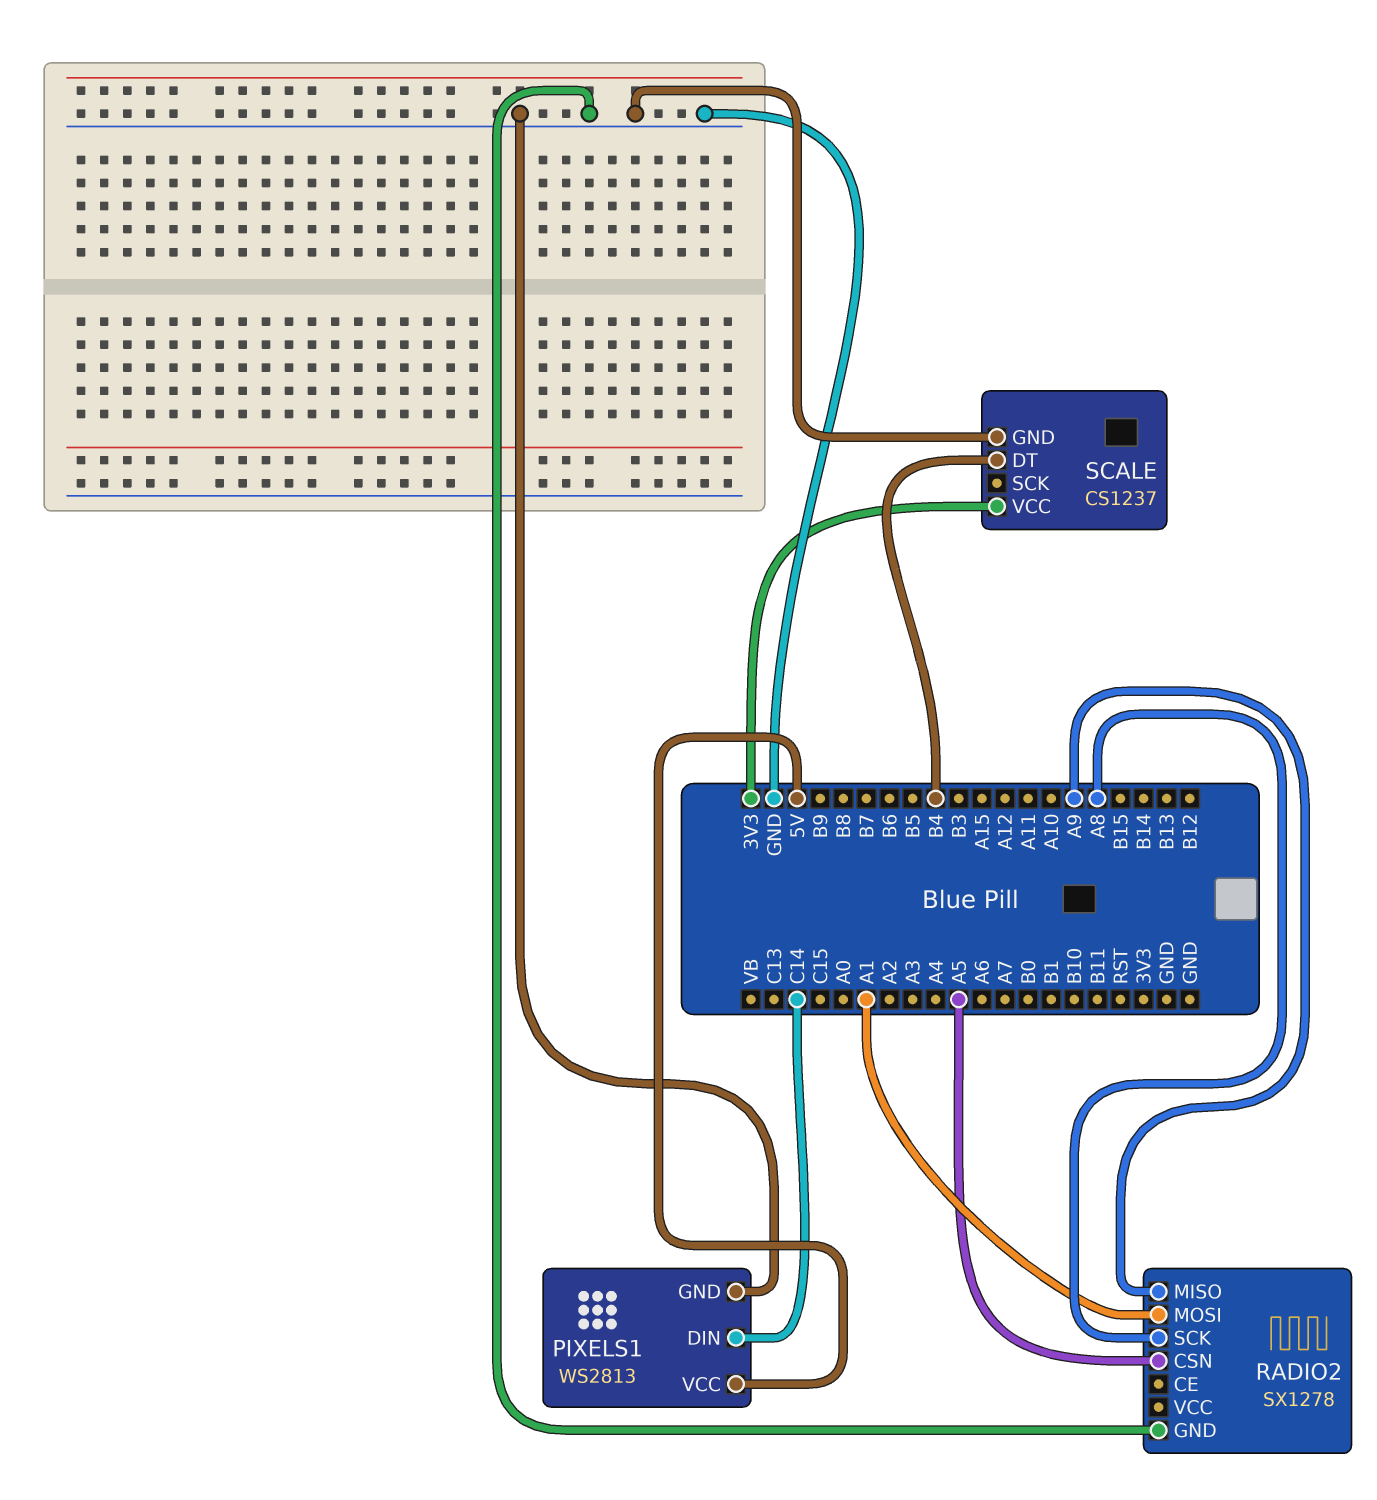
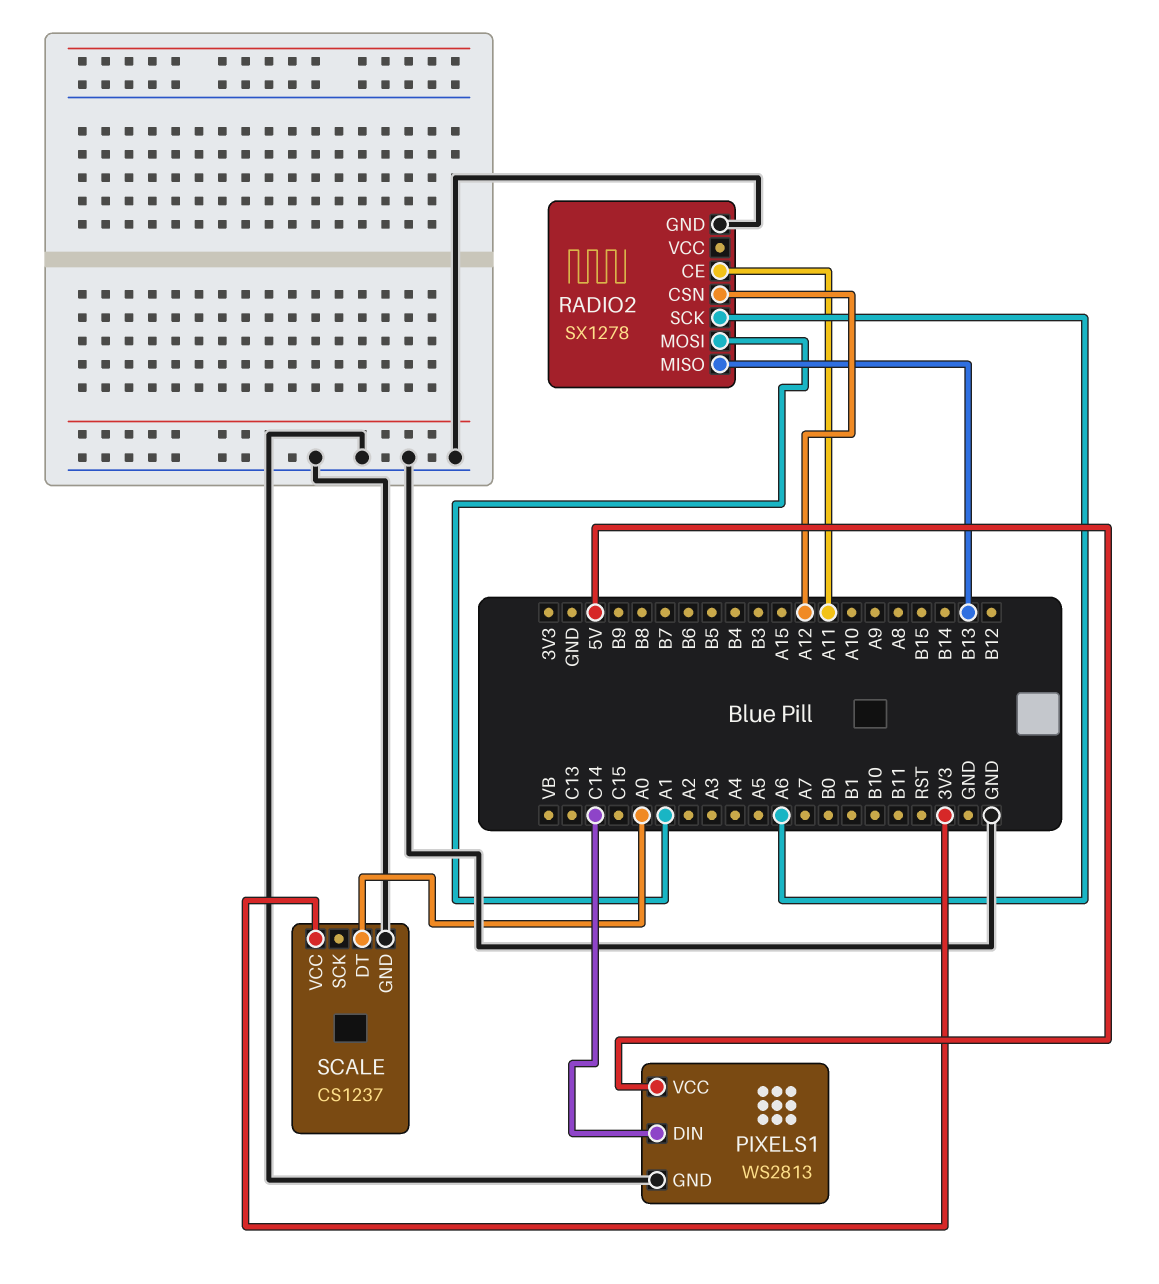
RADIO2 pin CE: none -> A11
RADIO2 pin CSN: A5 -> A12
RADIO2 pin MISO: A9 -> B13
RADIO2 pin SCK: A8 -> A6
SCALE pin DT: B4 -> A0

